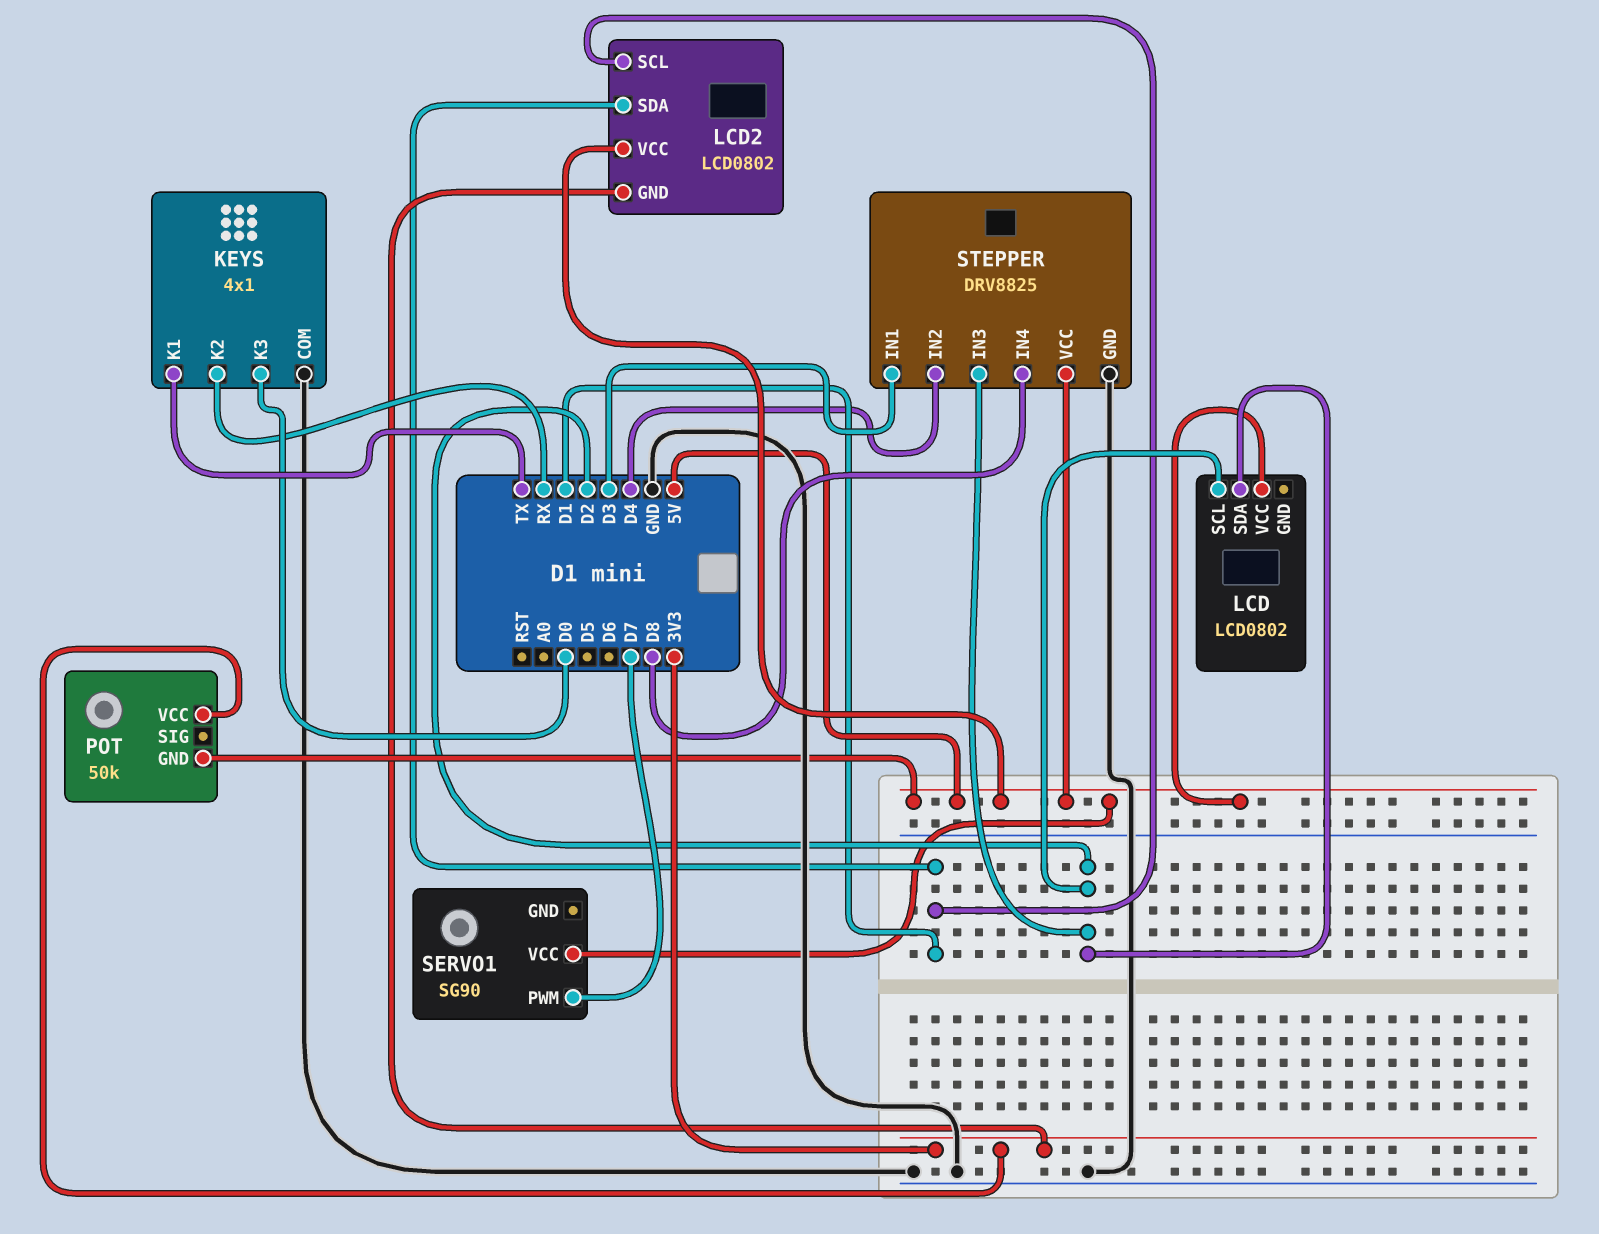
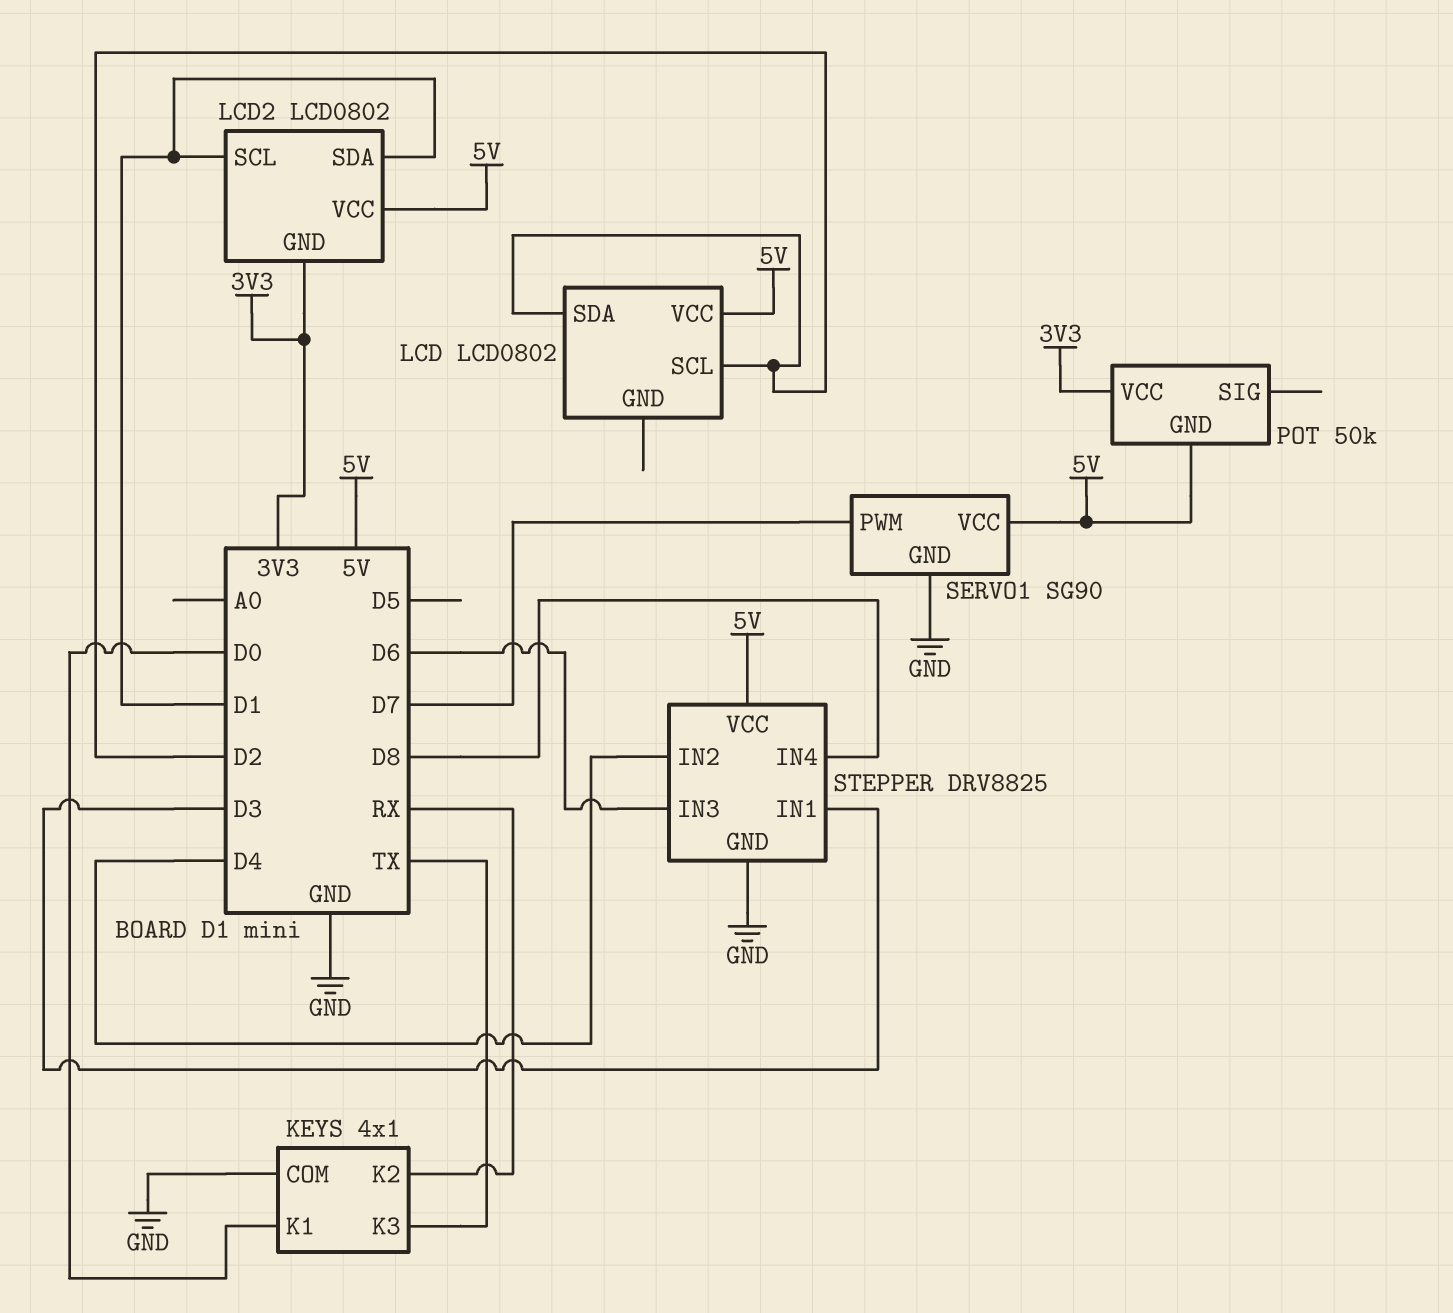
KEYS pin K1: TX -> D0
KEYS pin K3: D0 -> TX
SERVO1 pin GND: none -> GND
STEPPER pin IN3: D2 -> D6

